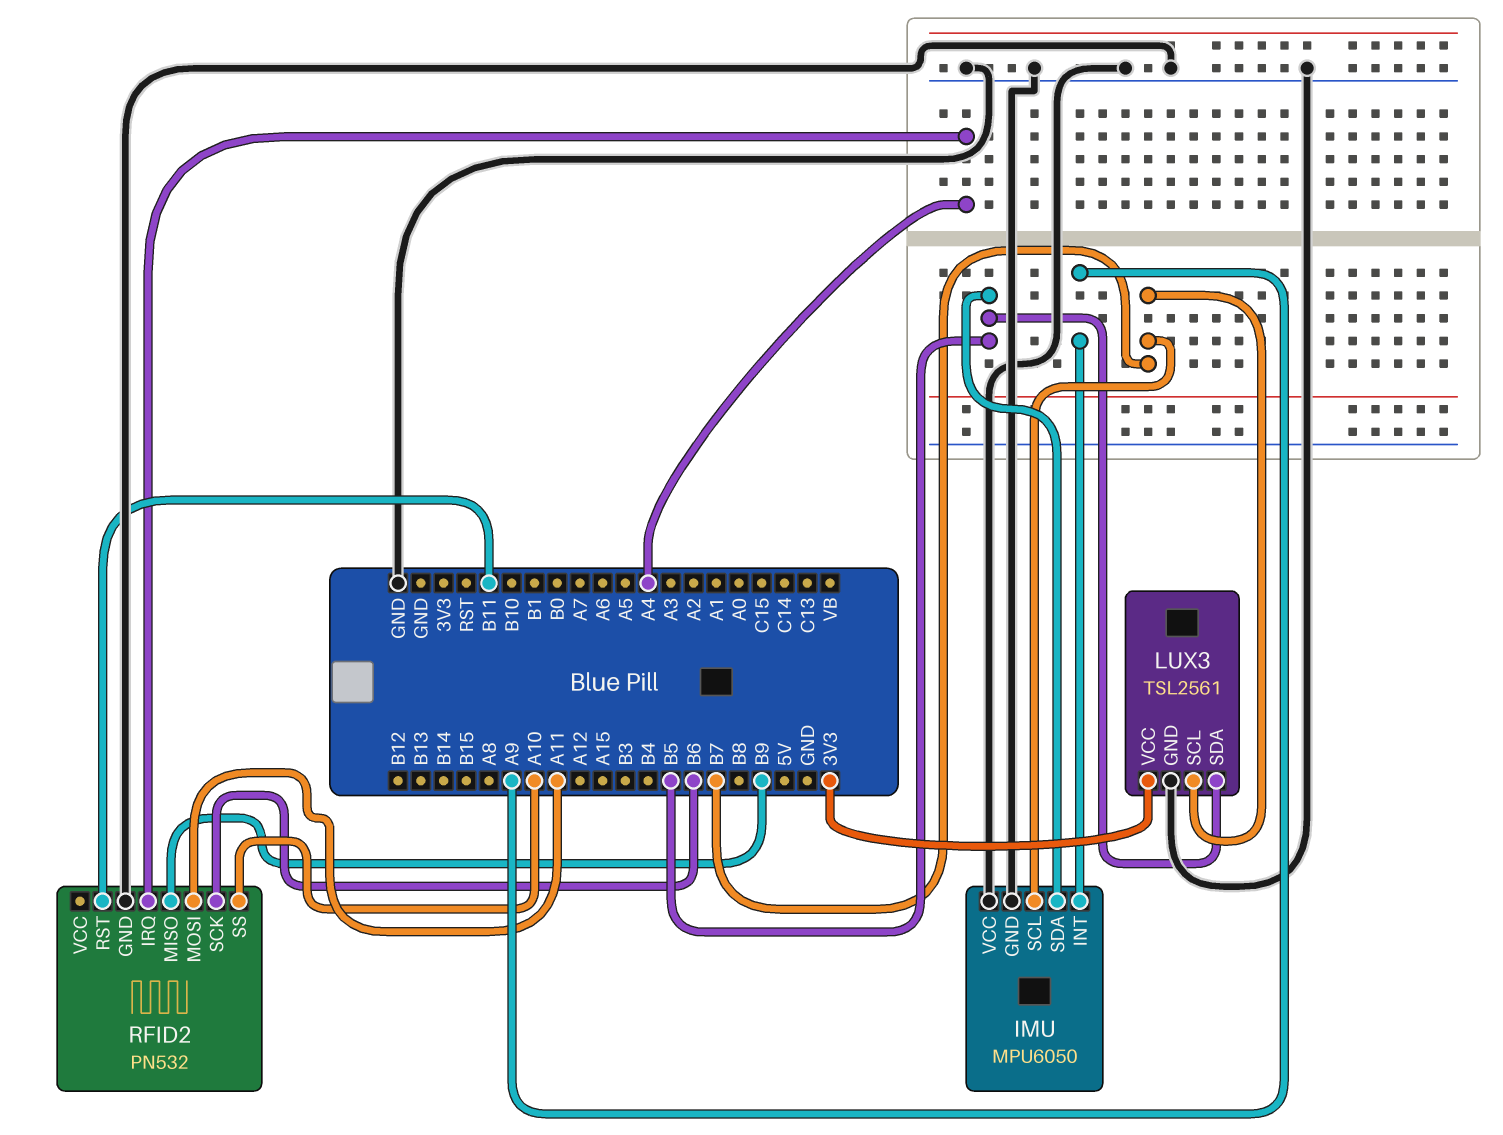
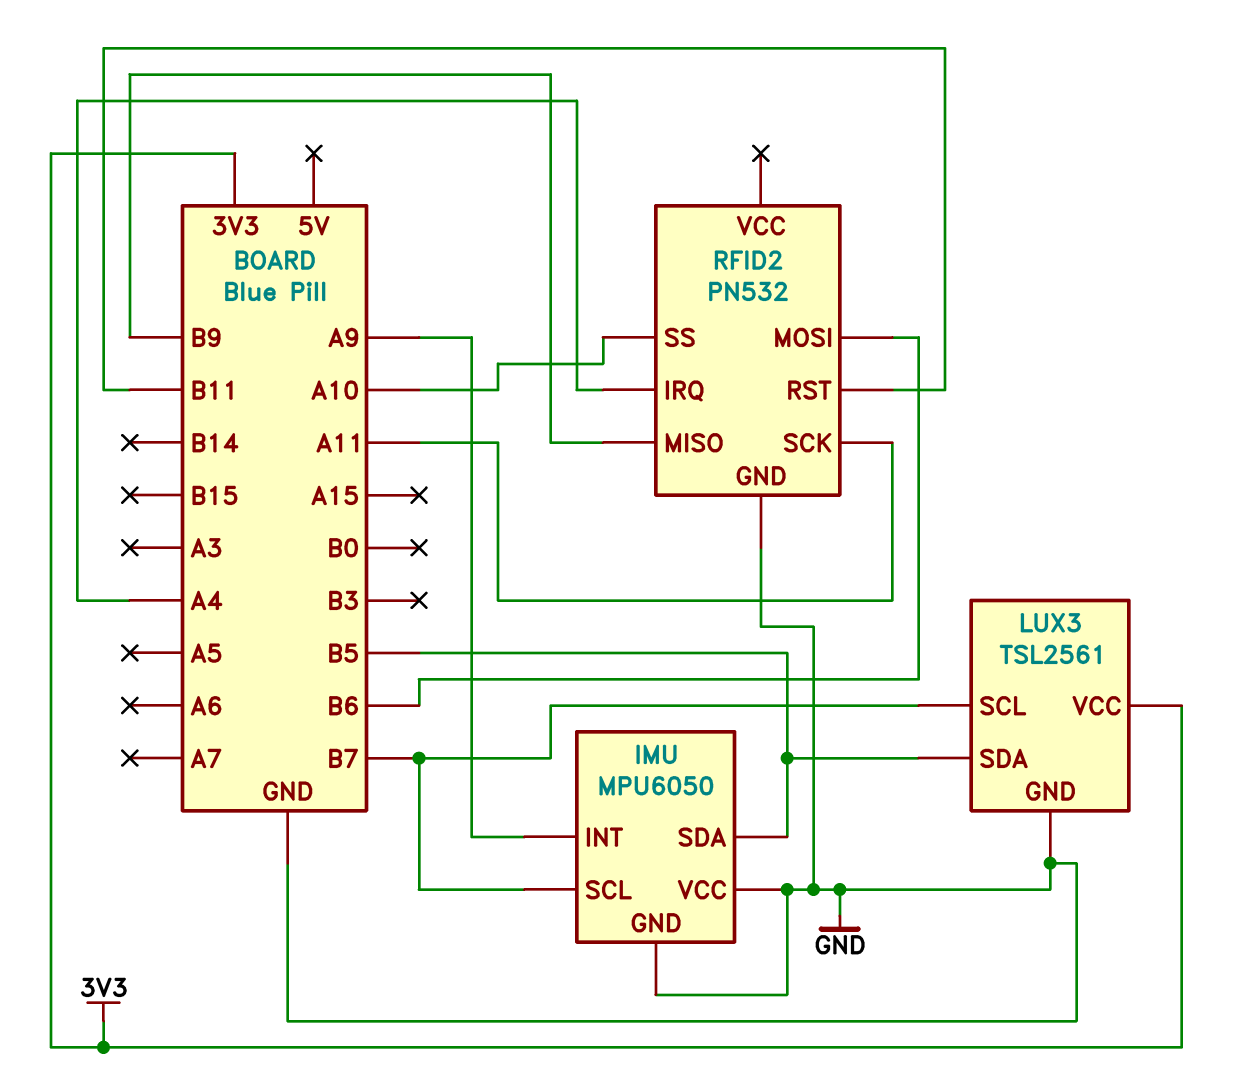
RFID2 pin MOSI: A11 -> B6
RFID2 pin SCK: B6 -> A11

